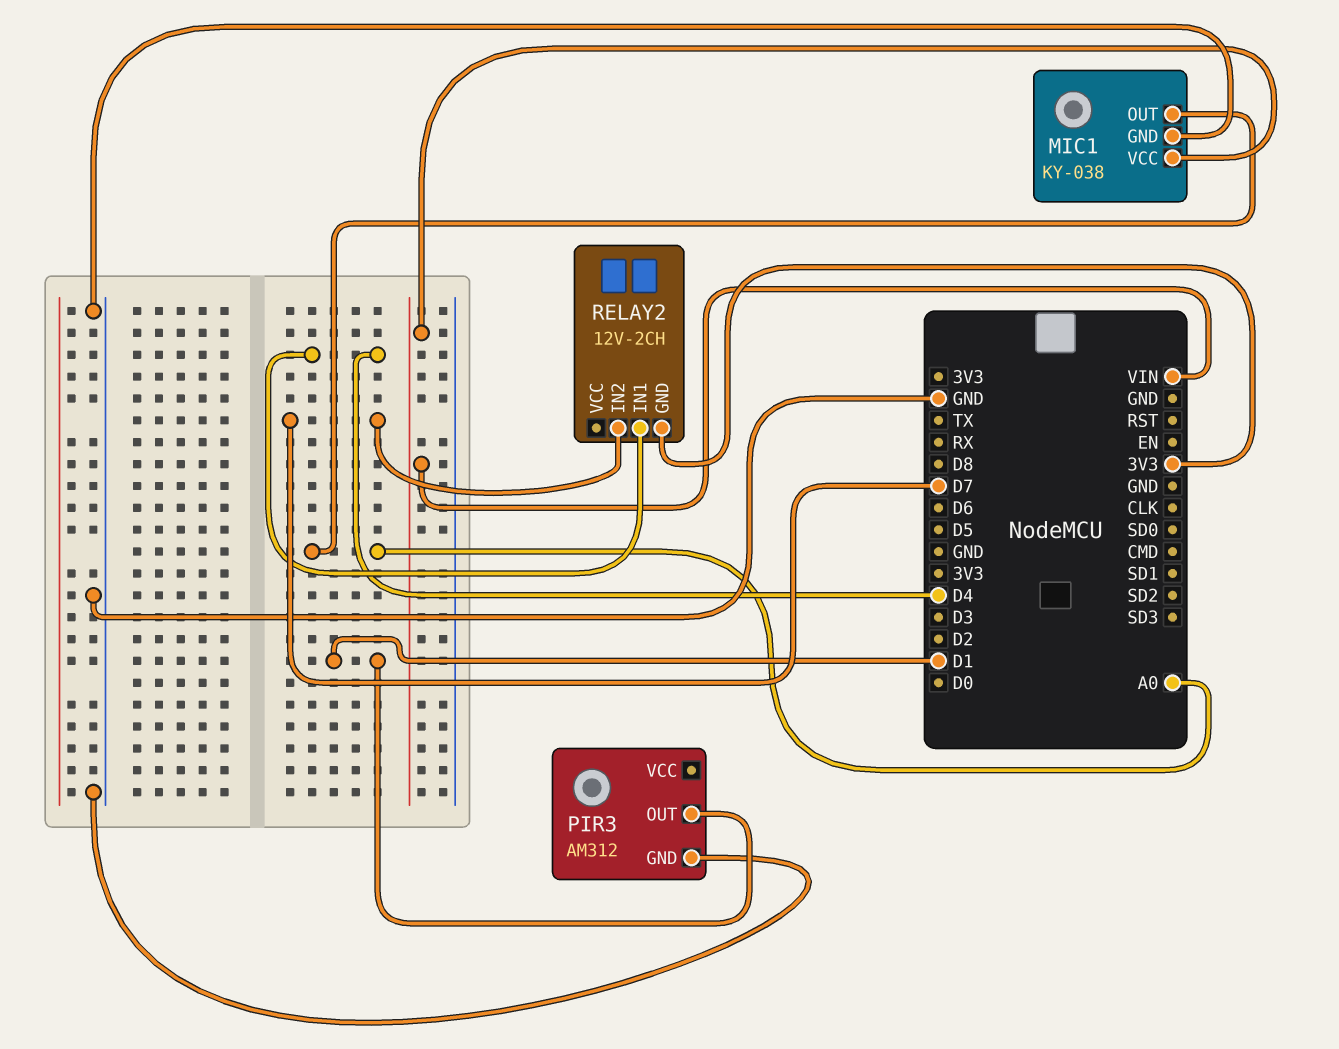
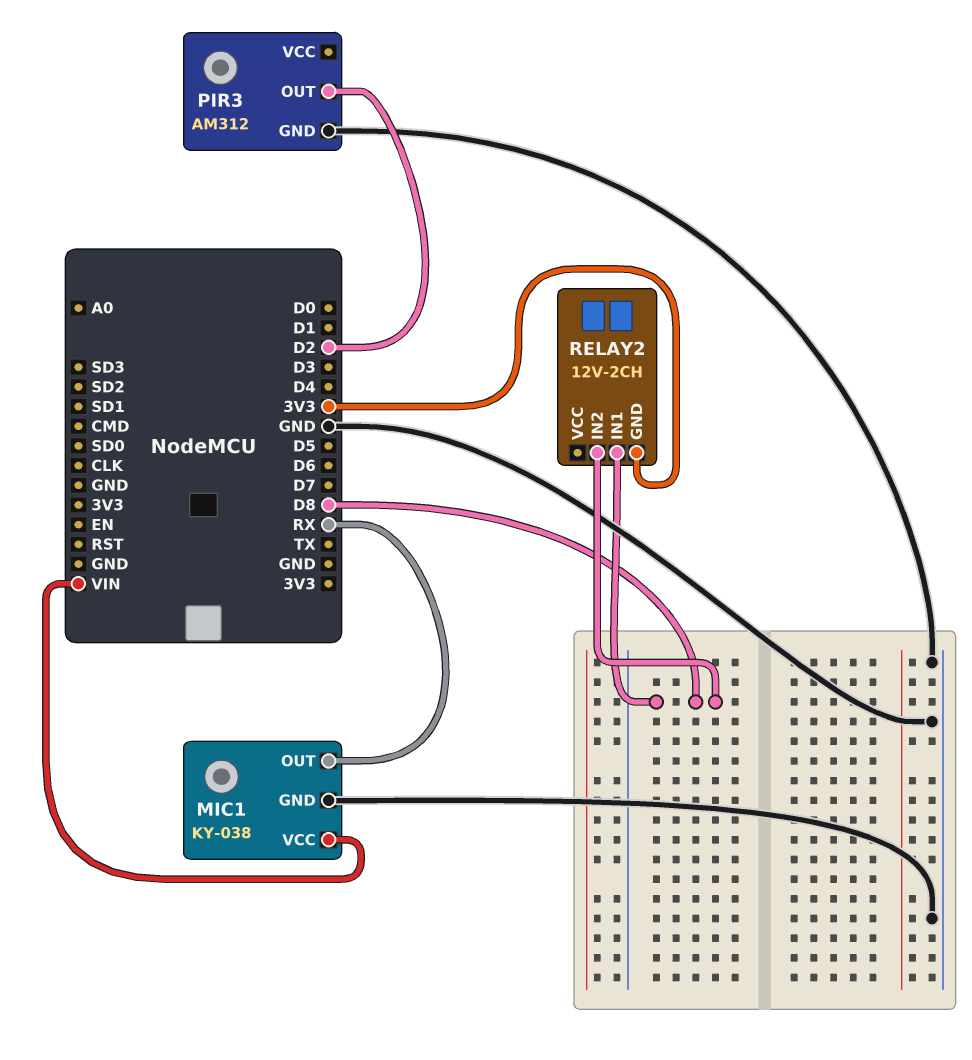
MIC1 pin OUT: A0 -> RX
PIR3 pin OUT: D1 -> D2
RELAY2 pin IN1: D4 -> D8
RELAY2 pin IN2: D7 -> D8

